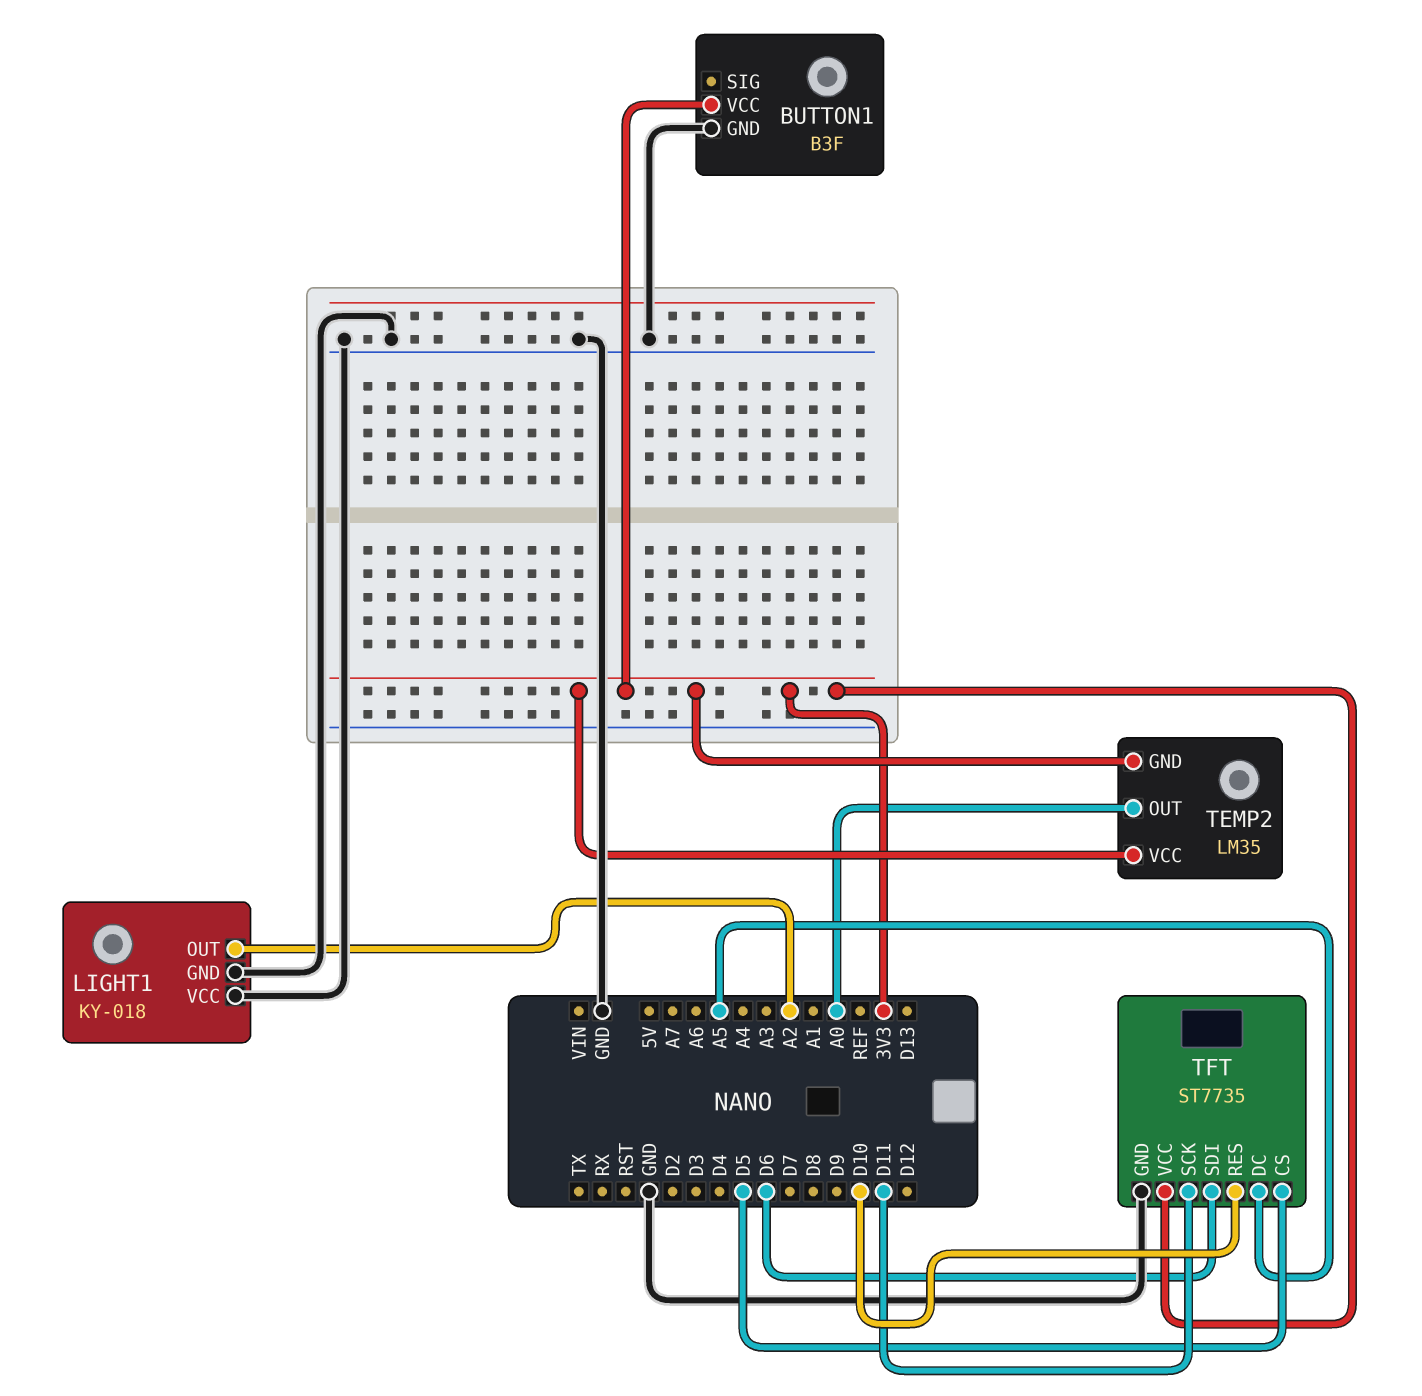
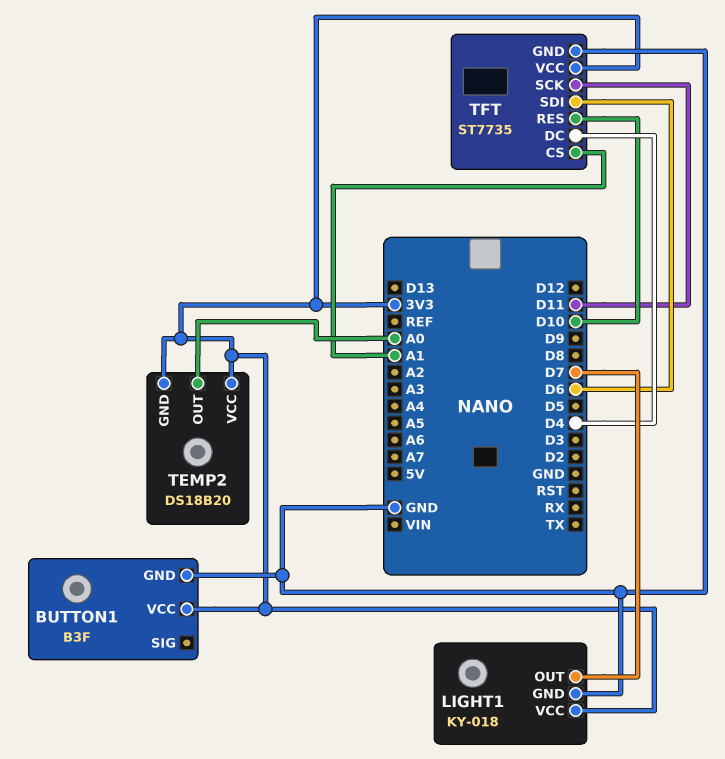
LIGHT1 pin OUT: A2 -> D7
LIGHT1 pin VCC: GND -> 3V3
TEMP2: LM35 -> DS18B20
TFT pin CS: D5 -> A1
TFT pin DC: A5 -> D4

